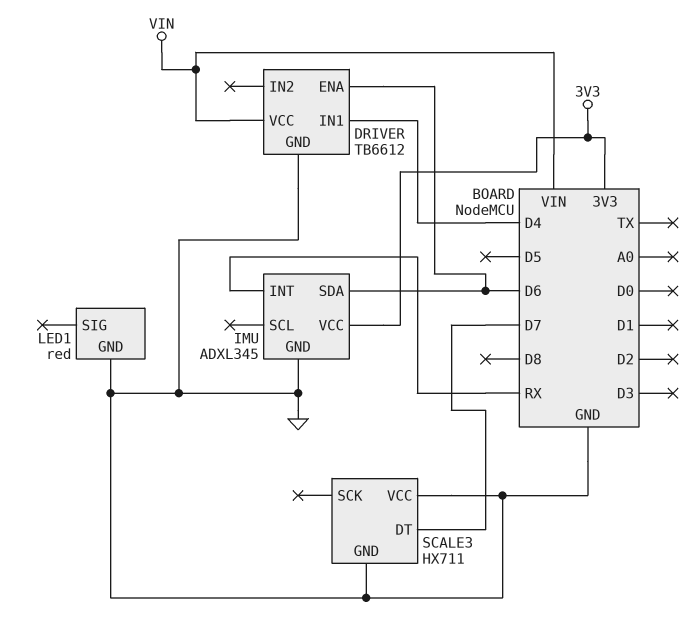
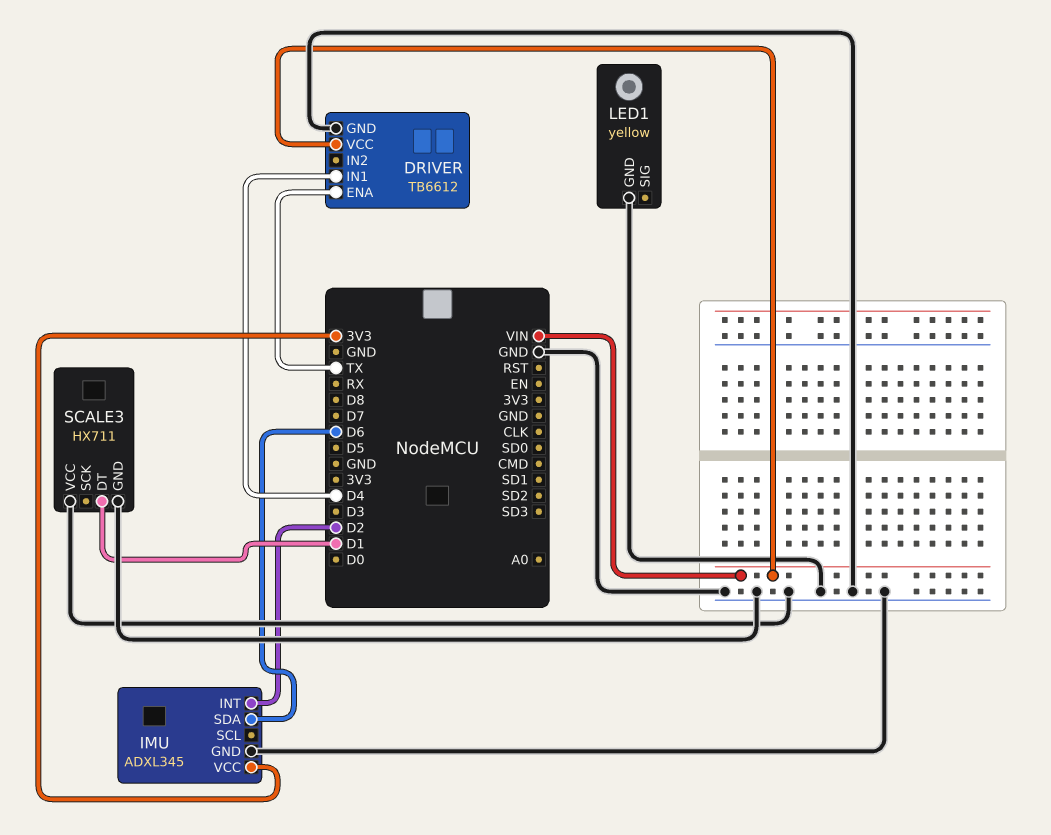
DRIVER pin ENA: D6 -> TX
IMU pin INT: RX -> D2
LED1: red -> yellow
SCALE3 pin DT: D7 -> D1

